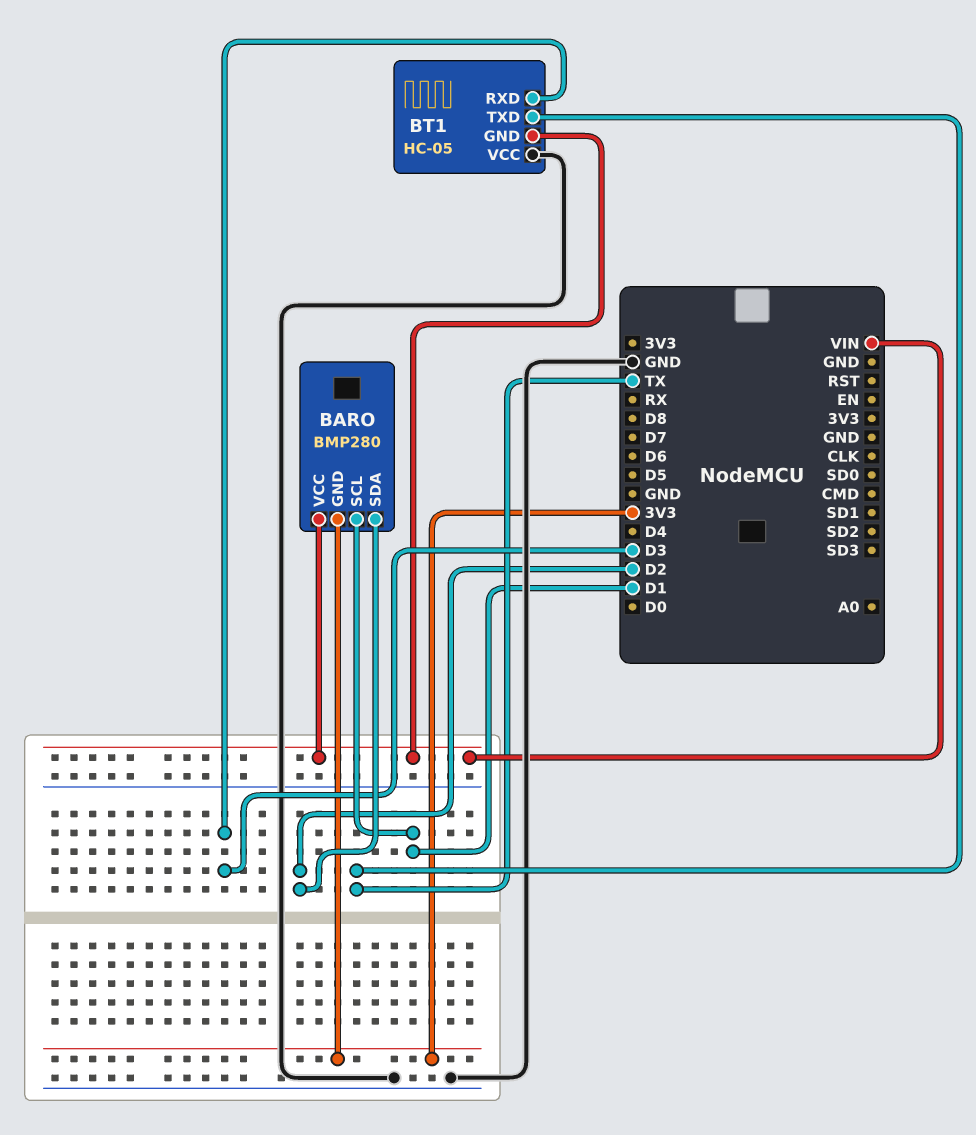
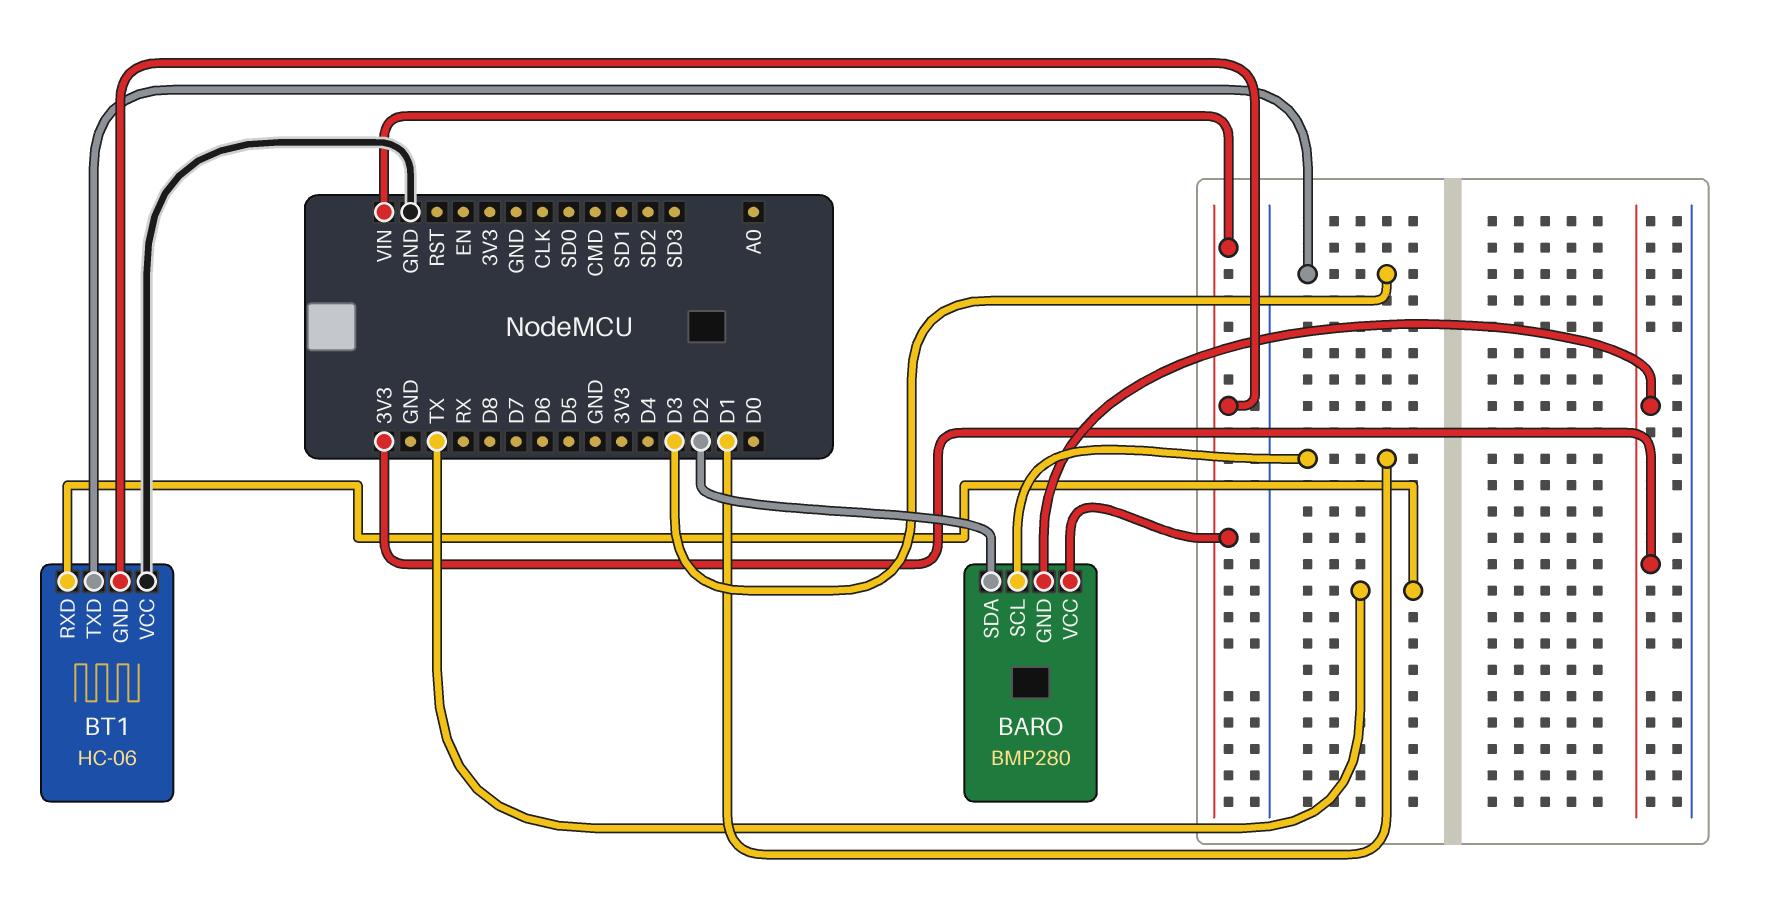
BT1: HC-05 -> HC-06
BT1 pin RXD: D3 -> TX
BT1 pin TXD: TX -> D3

